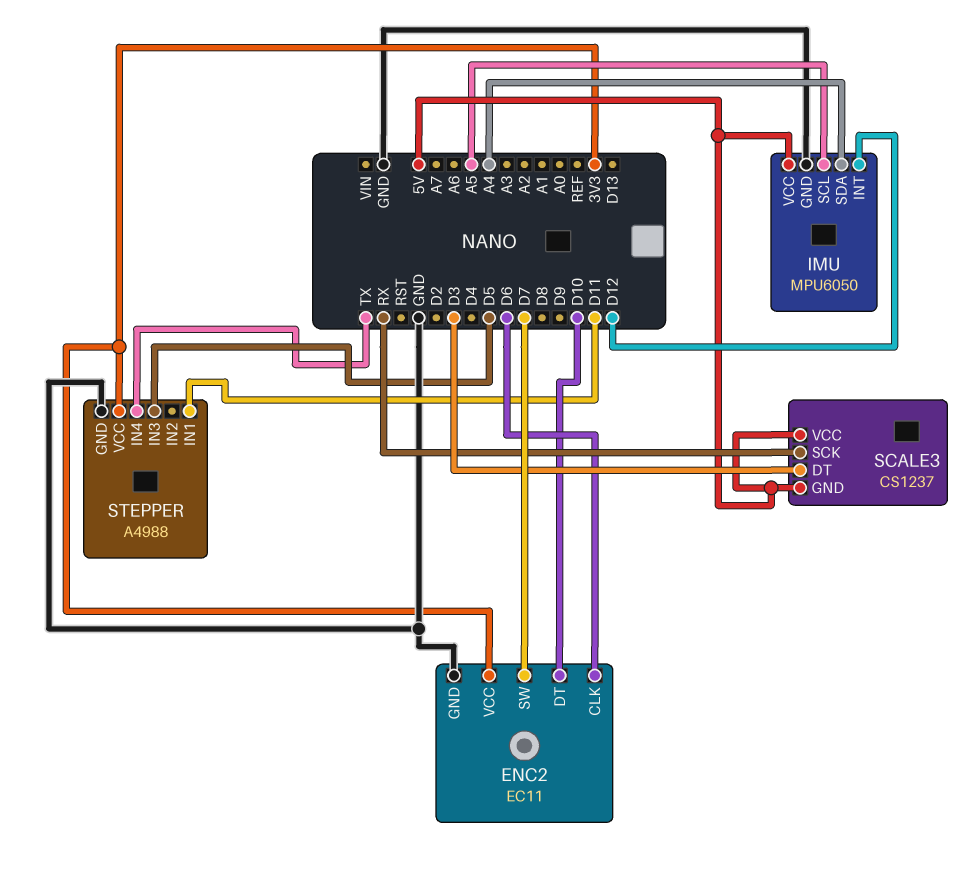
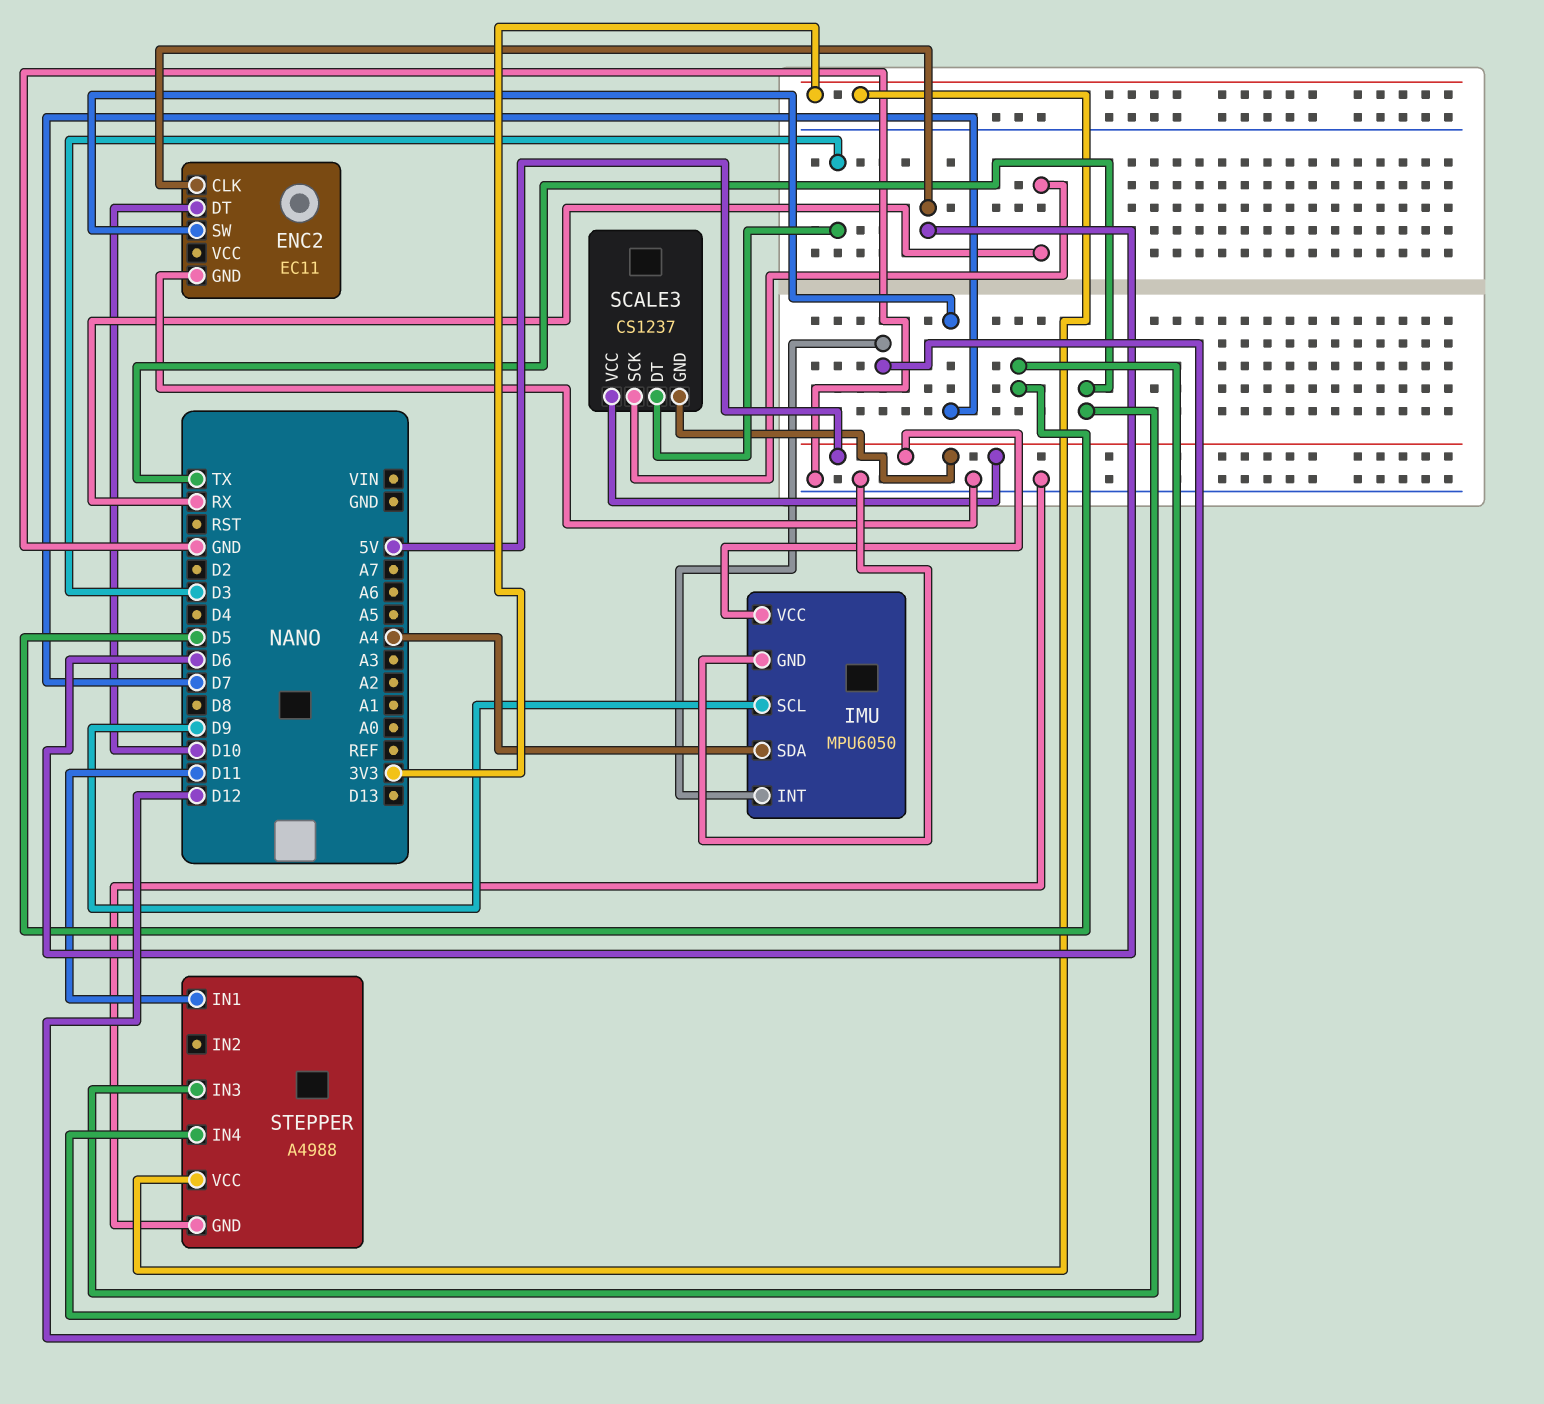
ENC2 pin VCC: 3V3 -> none
IMU pin SCL: A5 -> D9
STEPPER pin IN3: D5 -> TX
STEPPER pin IN4: TX -> D5

